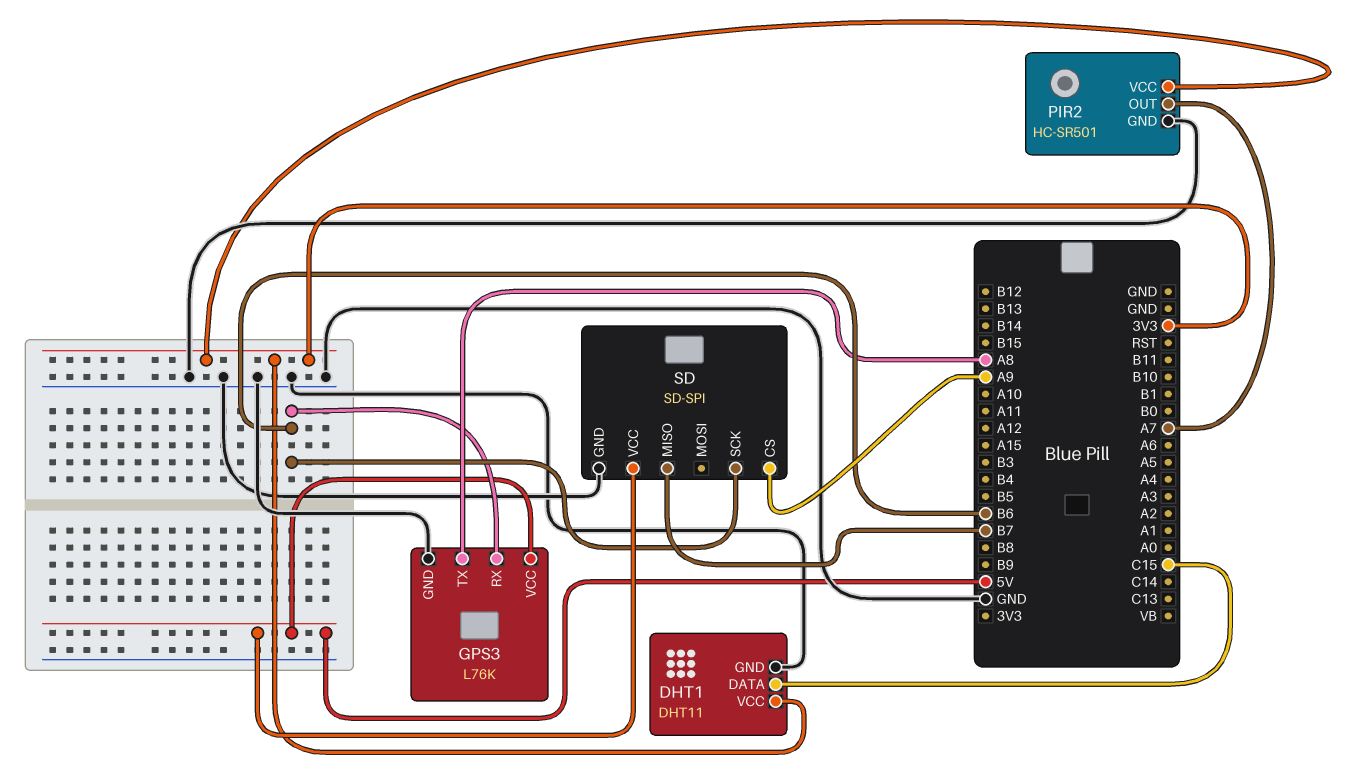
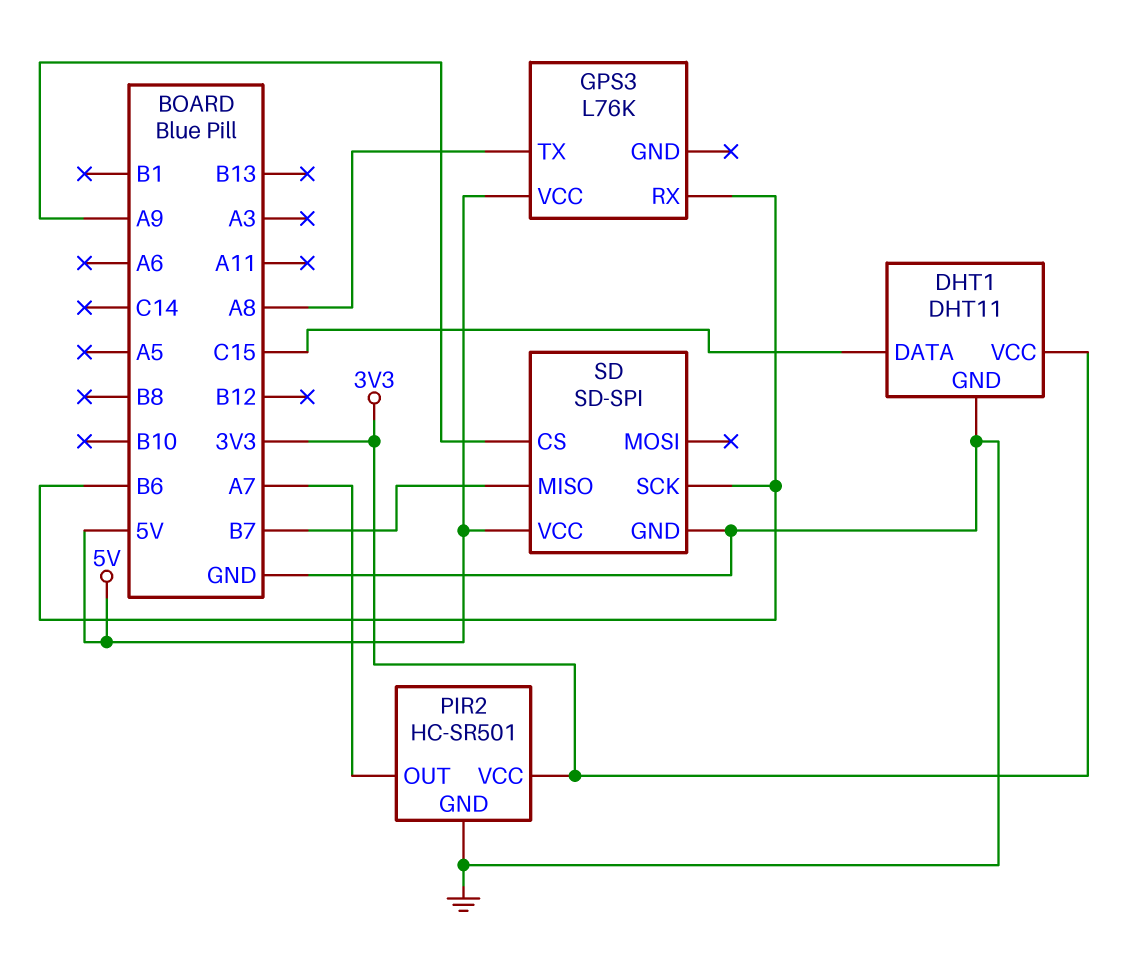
GPS3 pin GND: GND -> none

